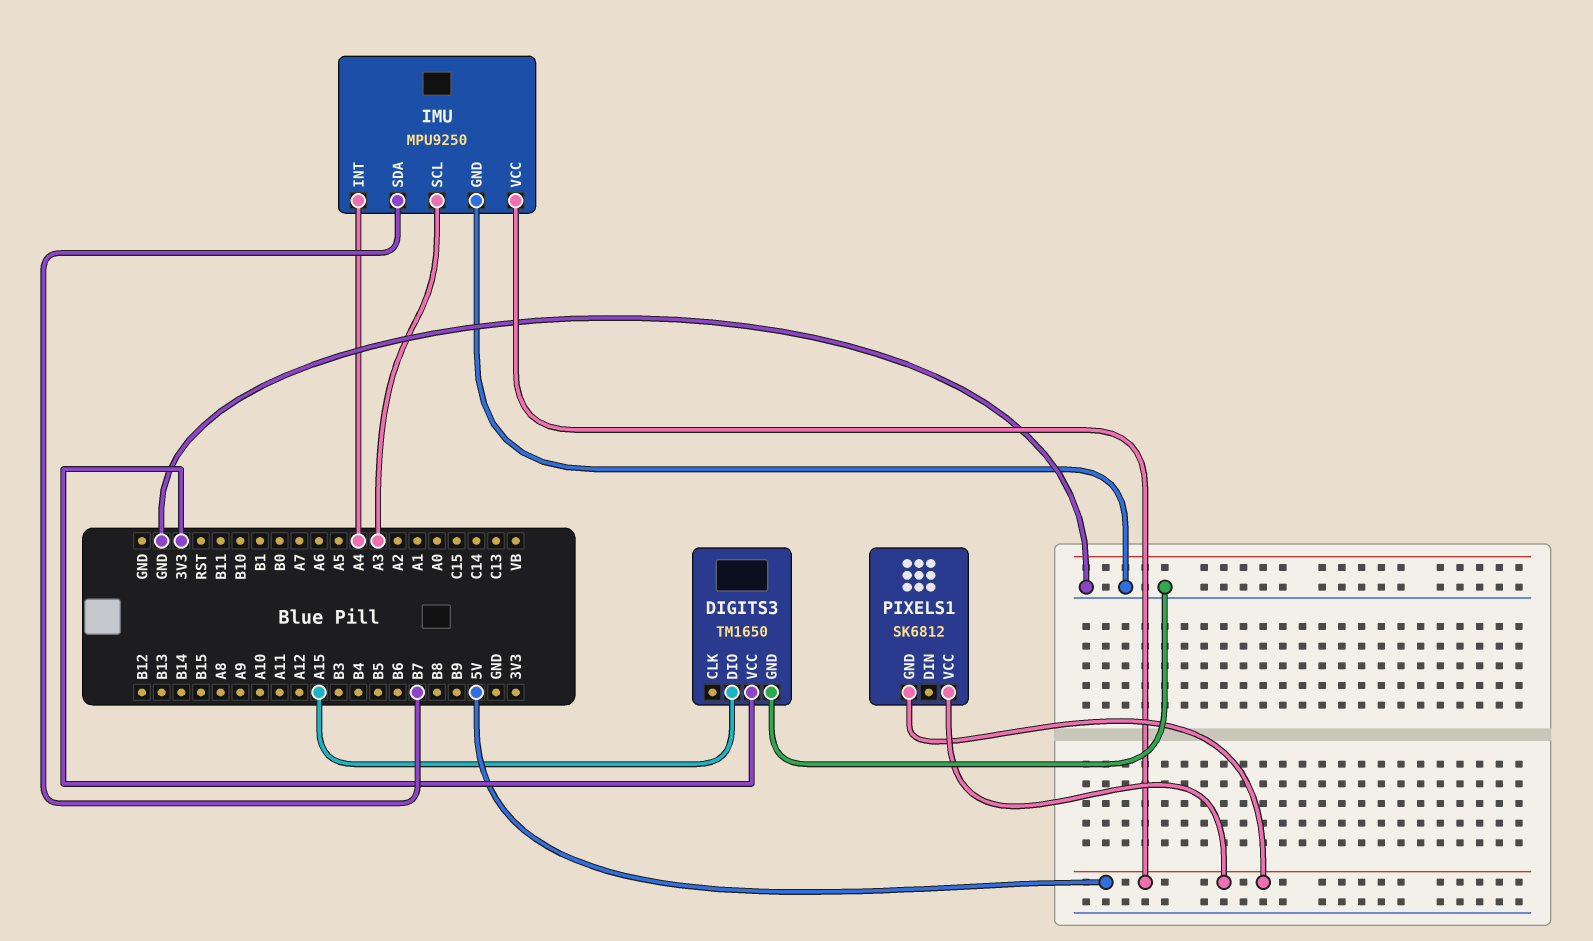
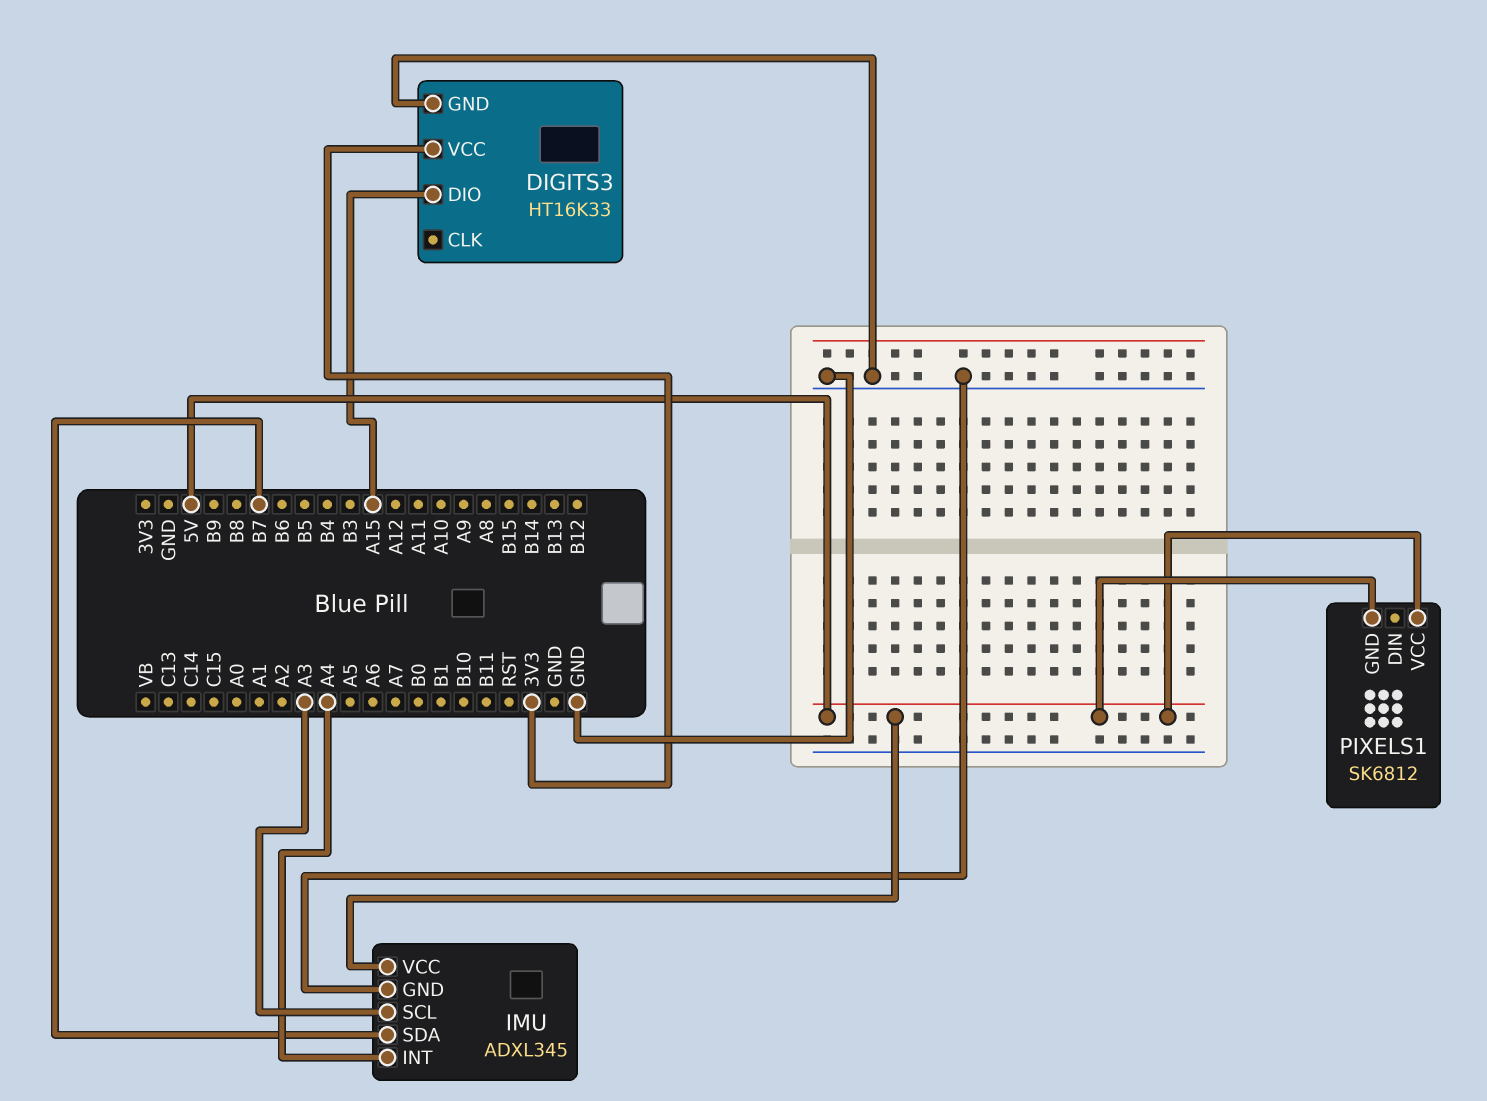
DIGITS3: TM1650 -> HT16K33
IMU: MPU9250 -> ADXL345

